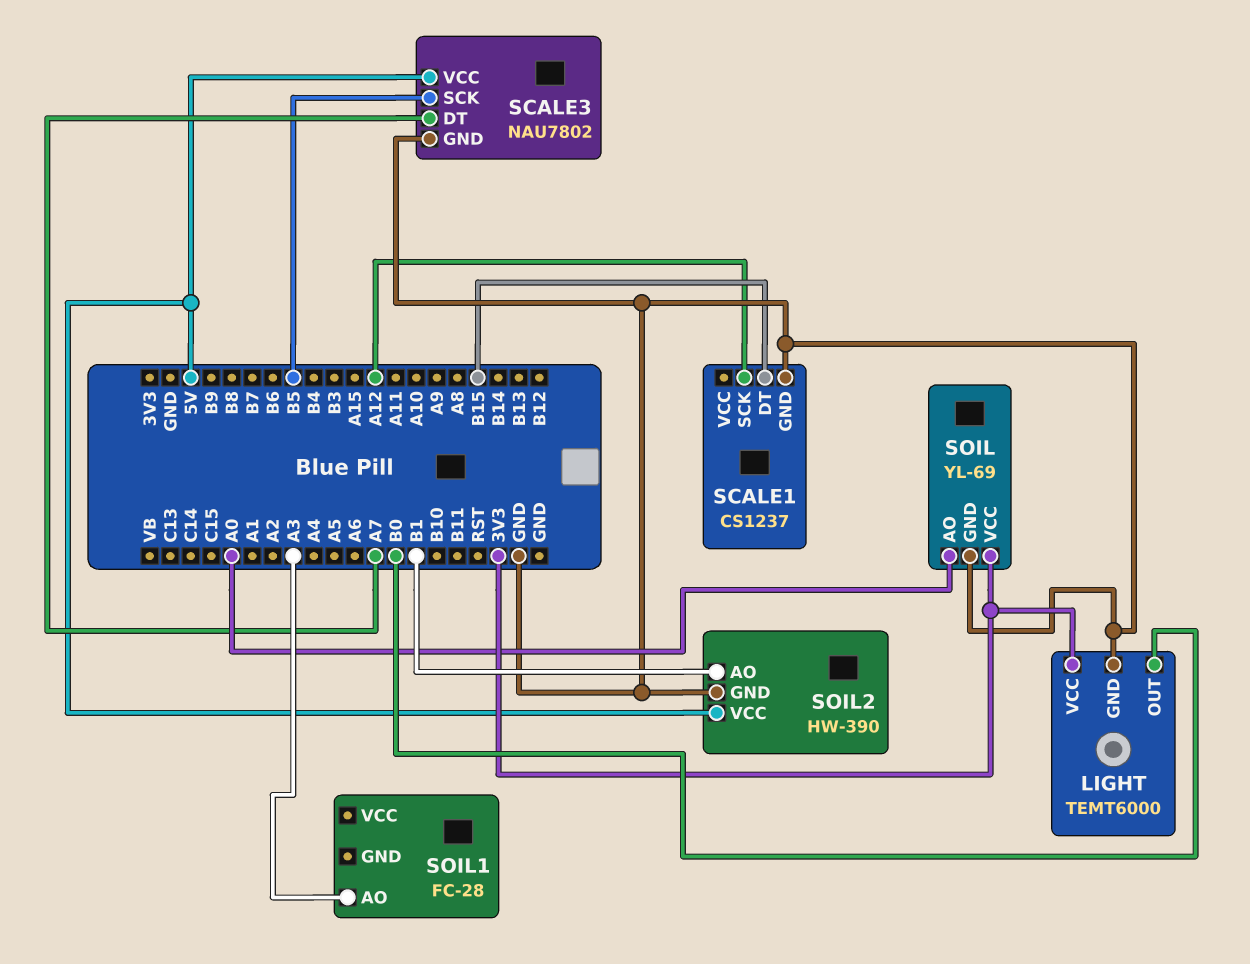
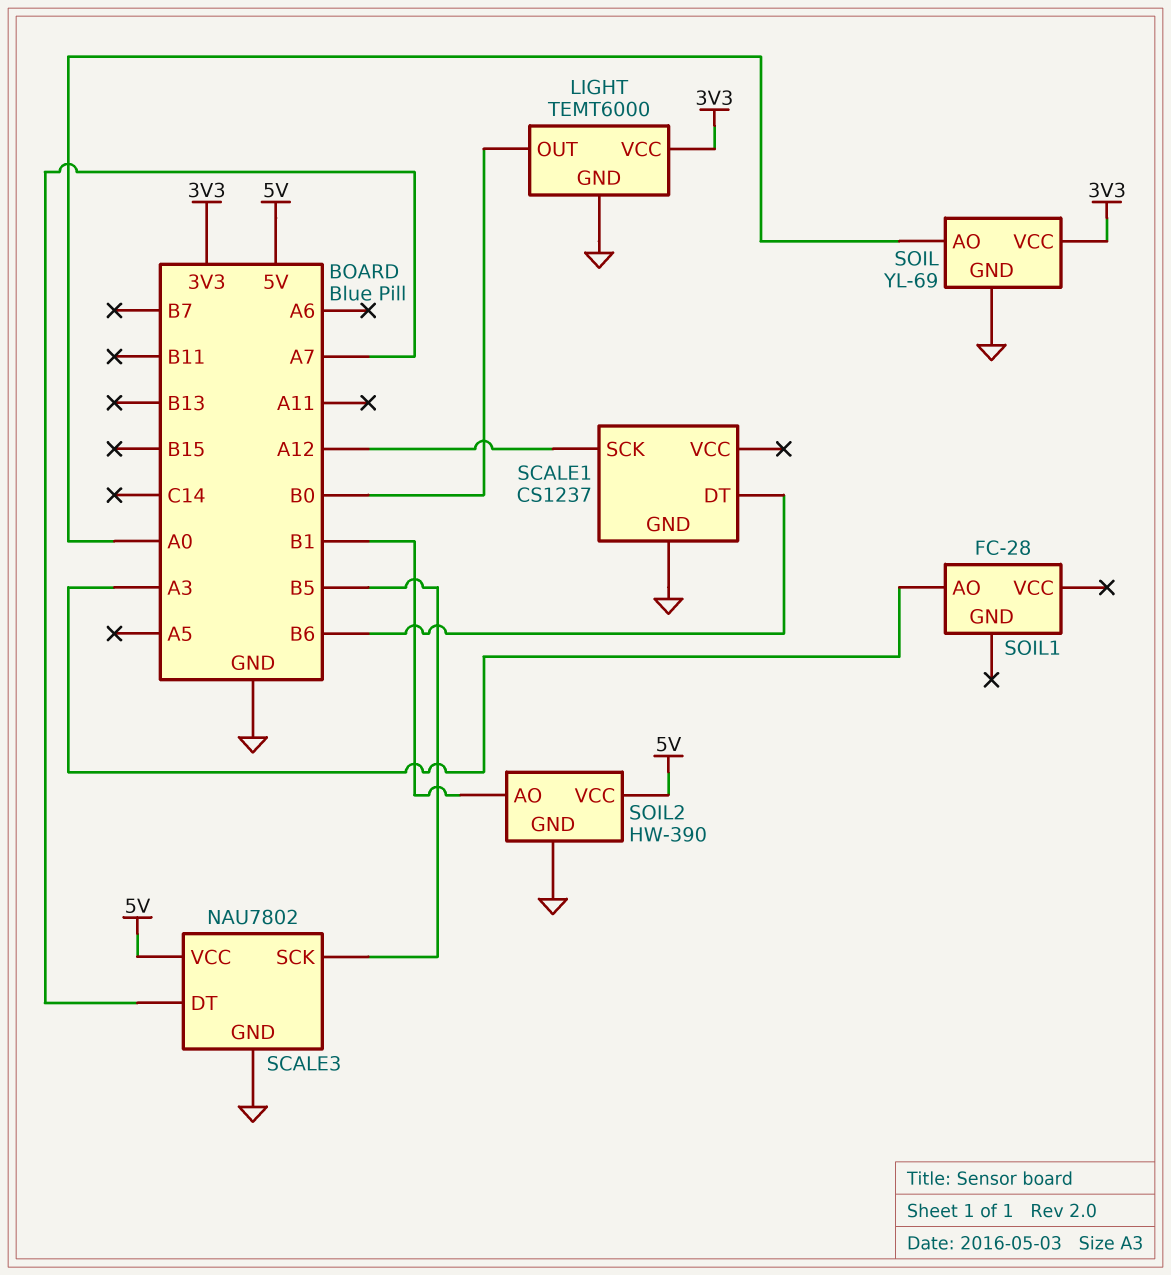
SCALE1 pin DT: B15 -> B6

